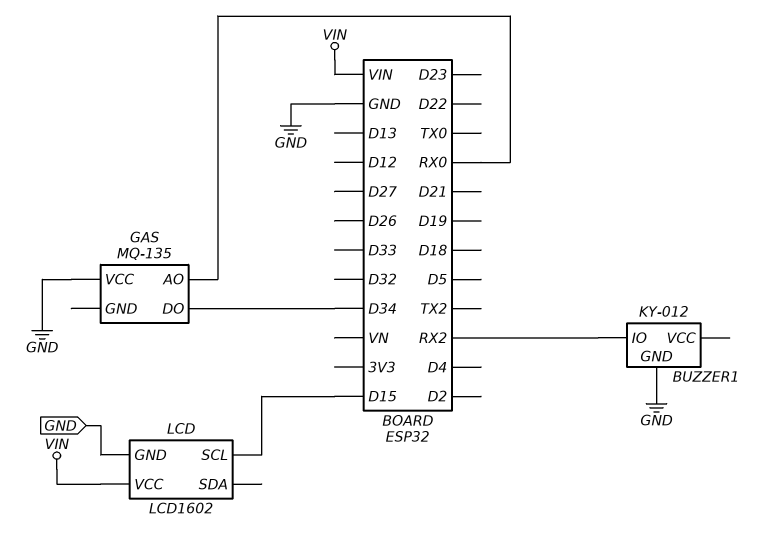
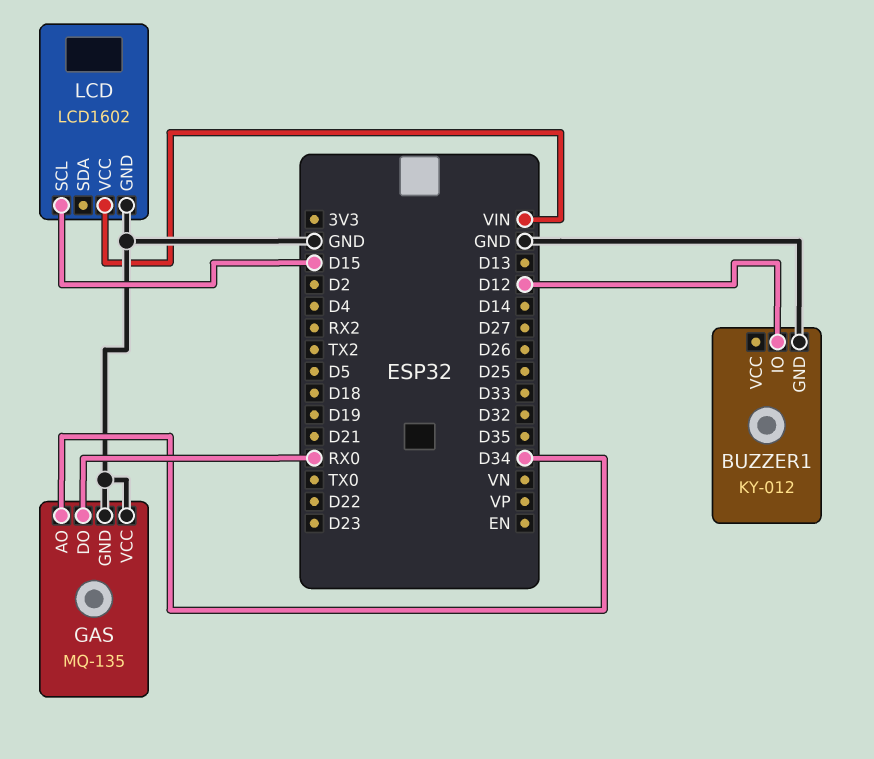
BUZZER1 pin IO: RX2 -> D12
GAS pin AO: RX0 -> D34
GAS pin DO: D34 -> RX0
GAS pin GND: none -> GND

